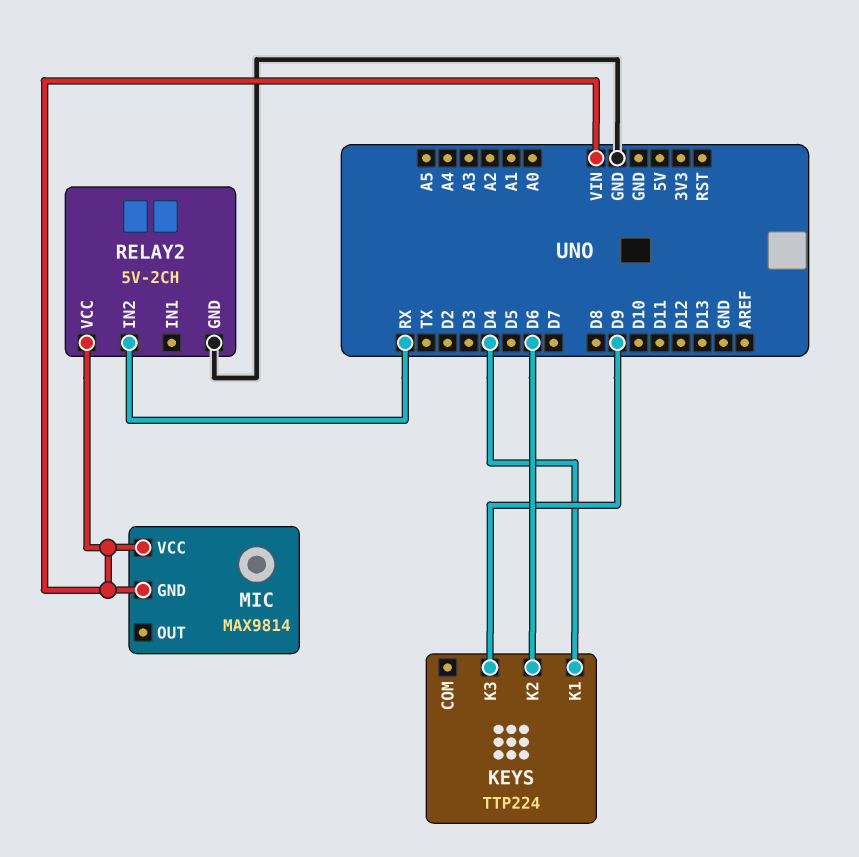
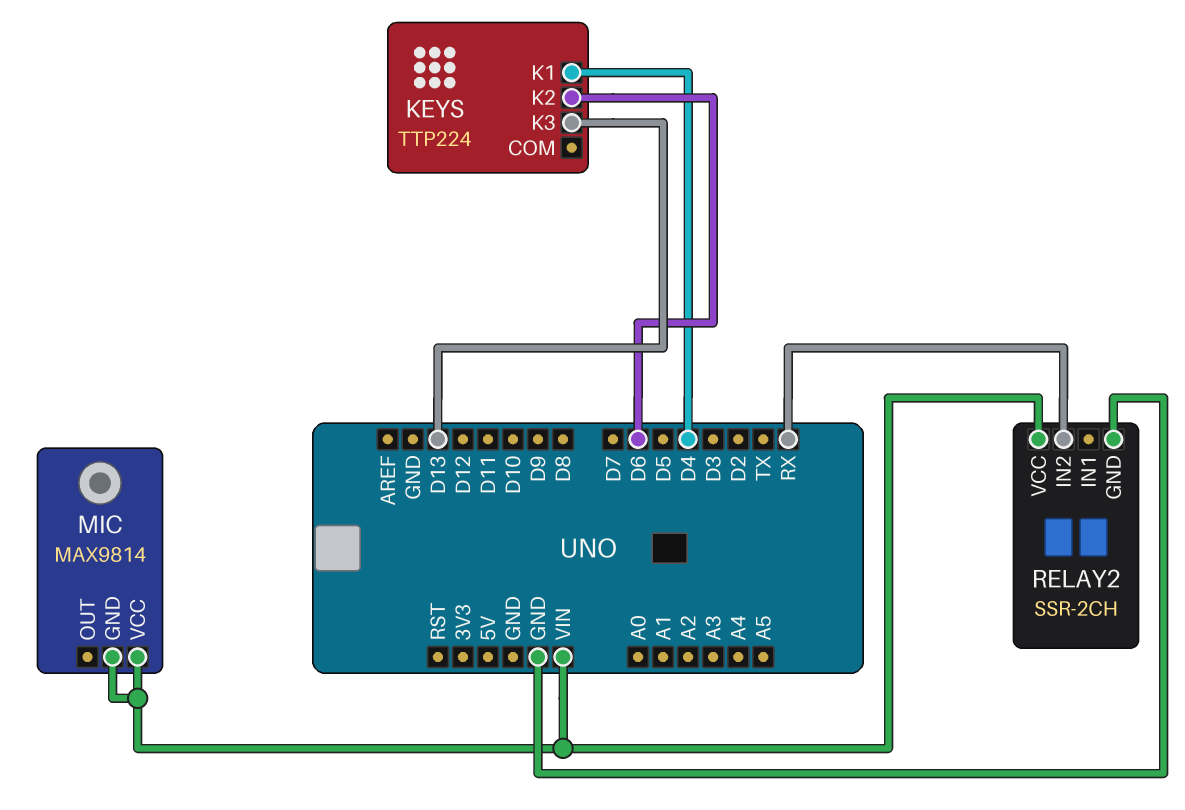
KEYS pin K3: D9 -> D13
RELAY2: 5V-2CH -> SSR-2CH

